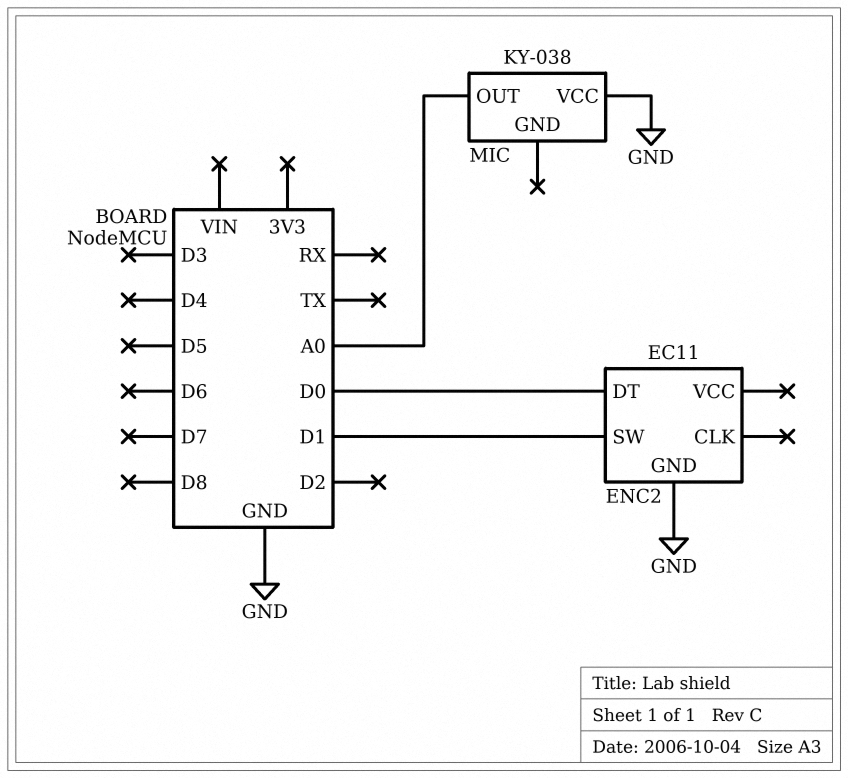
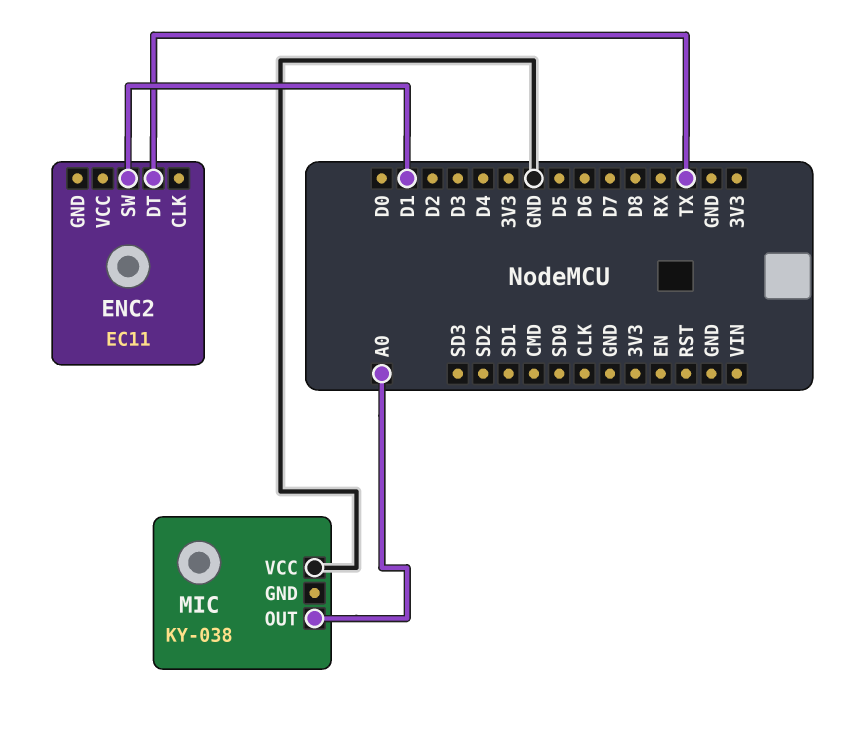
ENC2 pin DT: D0 -> TX
ENC2 pin GND: GND -> none

